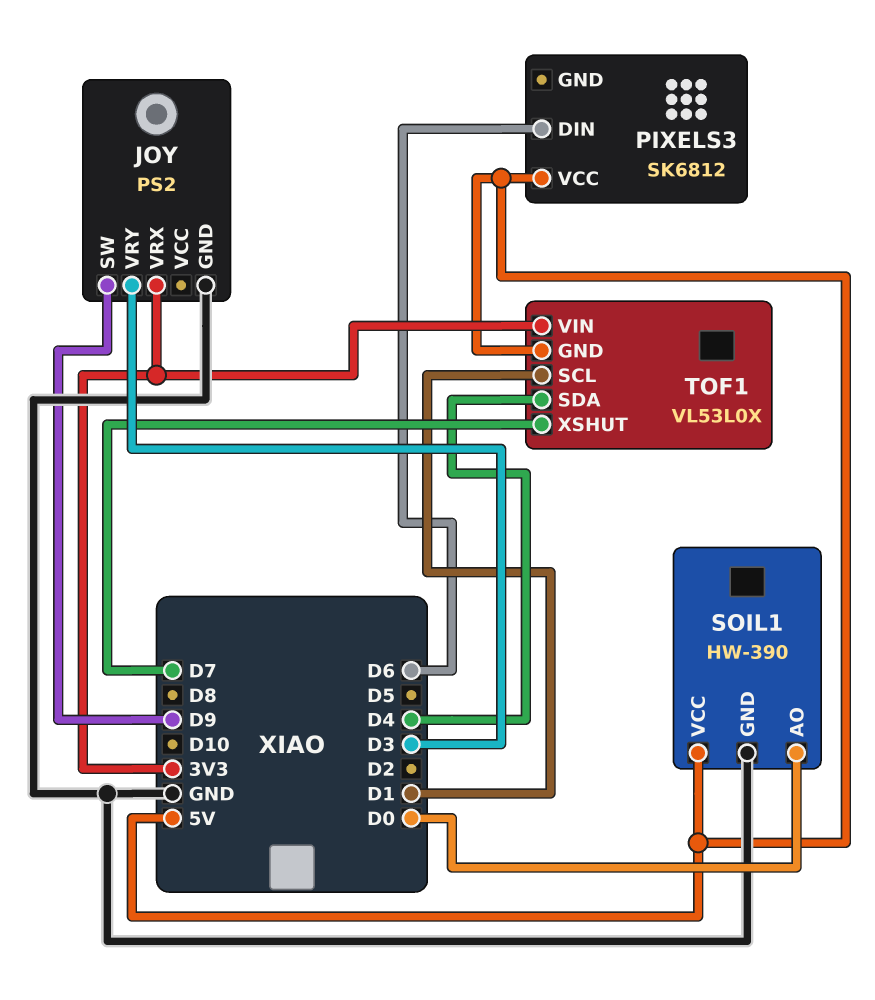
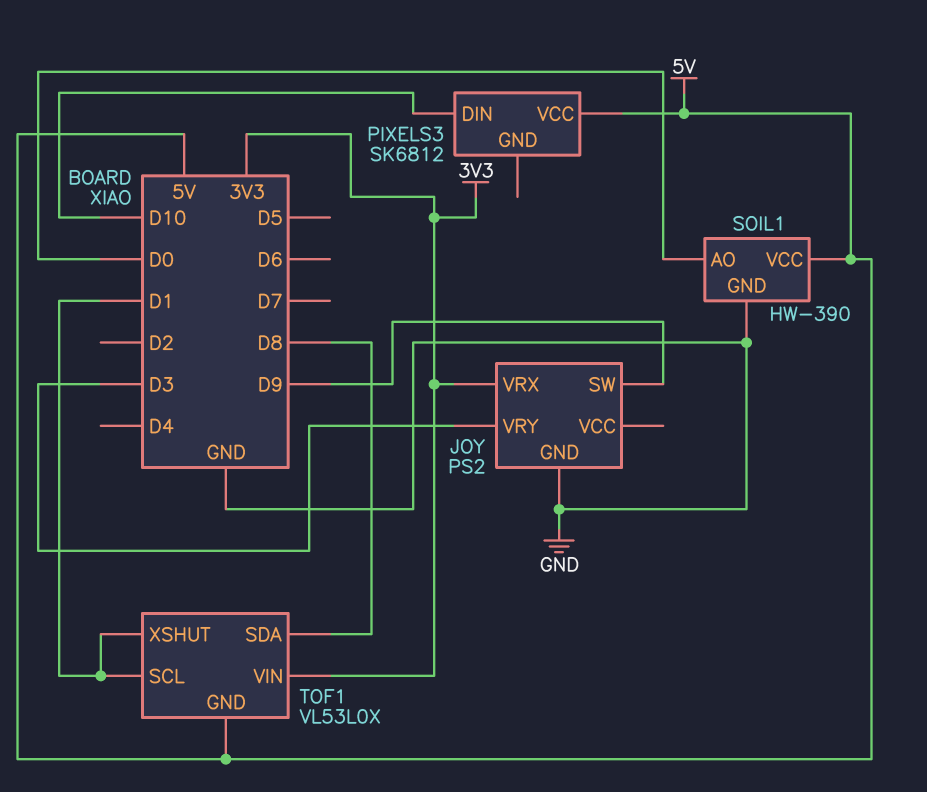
PIXELS3 pin DIN: D6 -> D10
TOF1 pin SDA: D4 -> D8
TOF1 pin XSHUT: D7 -> D1

